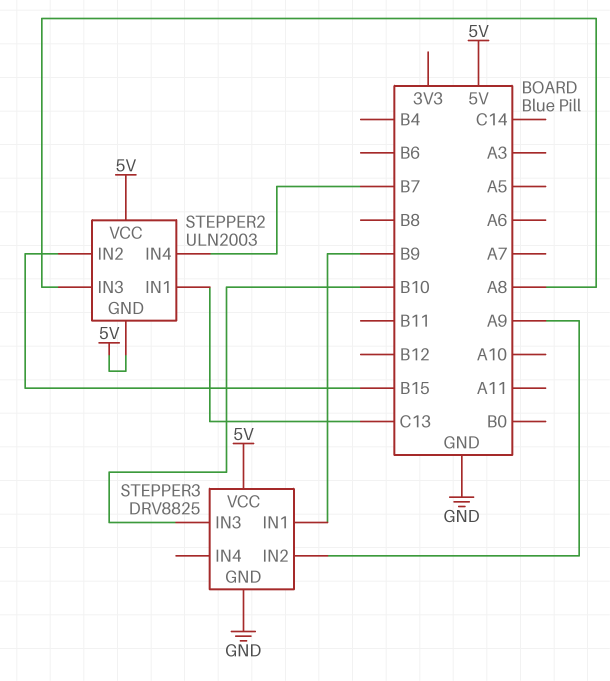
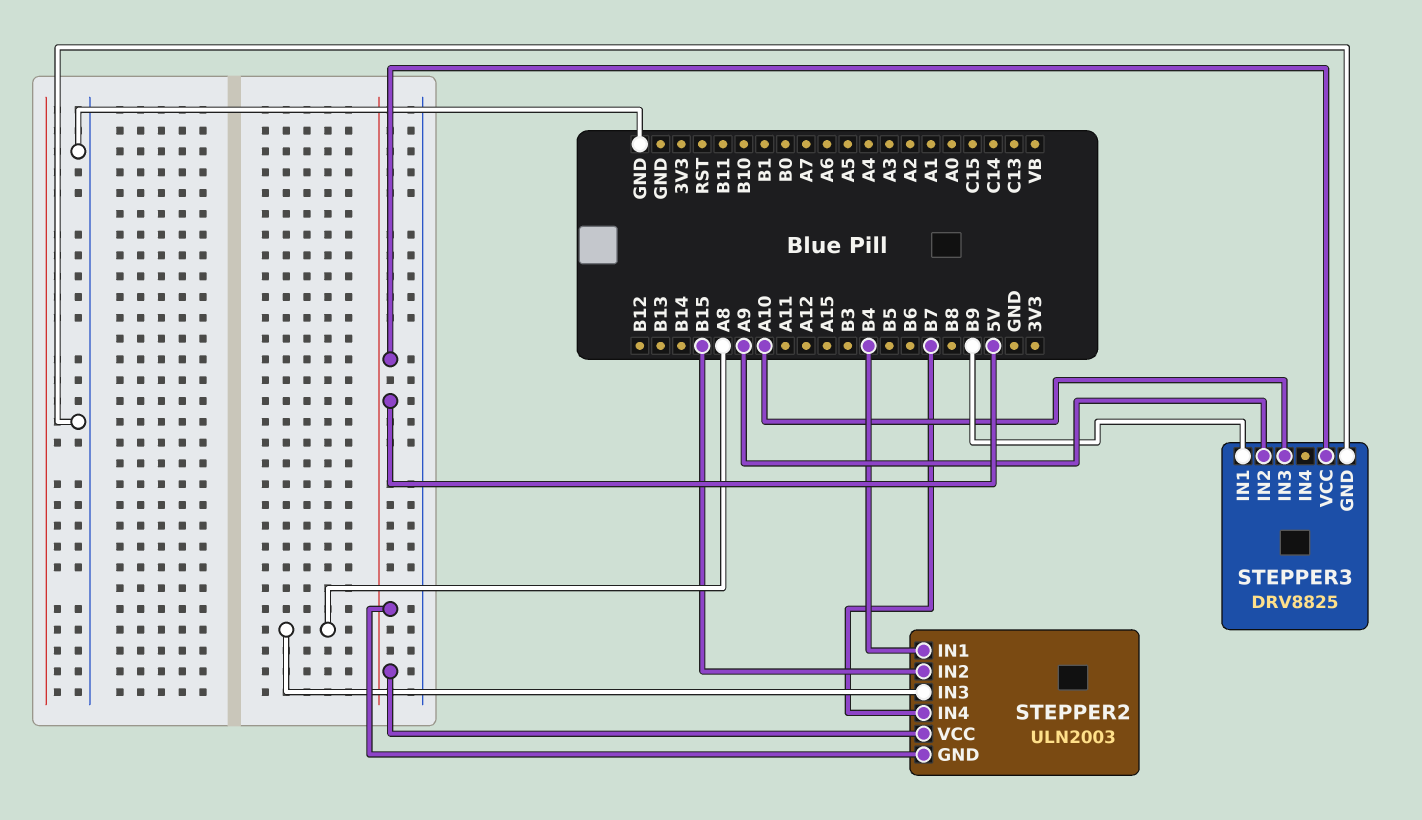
STEPPER2 pin IN1: C13 -> B4
STEPPER3 pin IN3: B10 -> A10

